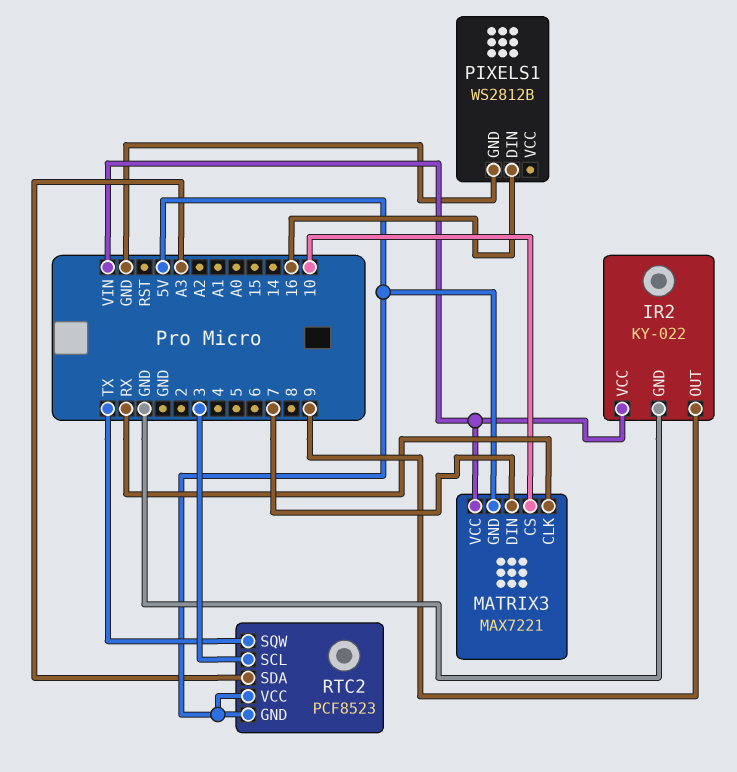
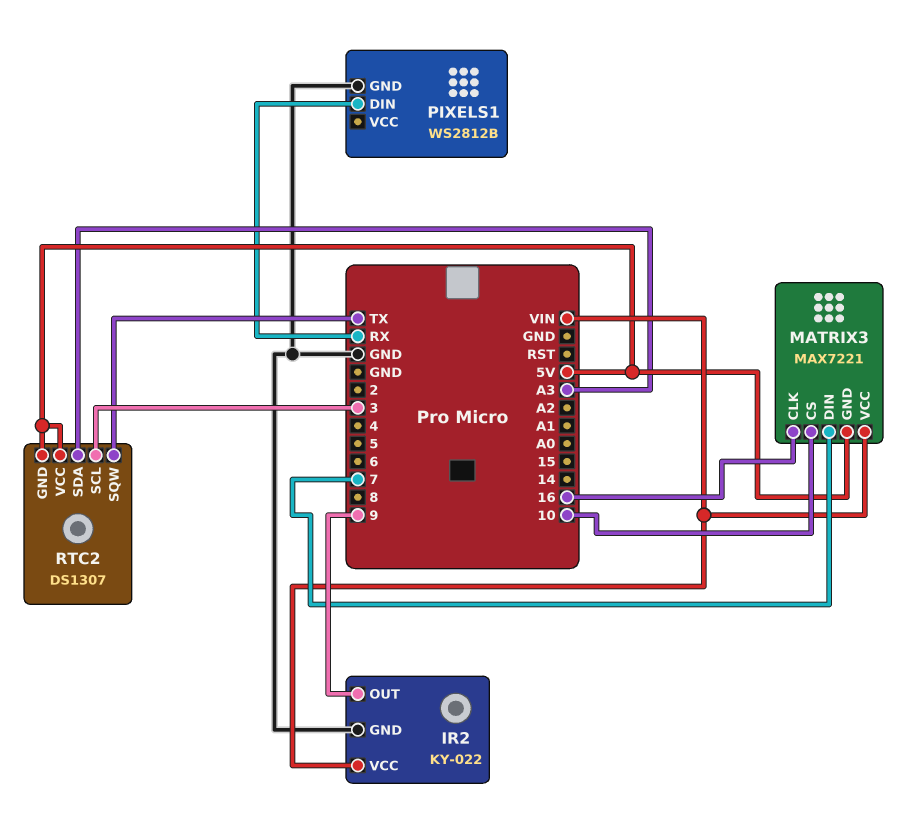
MATRIX3 pin CLK: RX -> 16
PIXELS1 pin DIN: 16 -> RX
RTC2: PCF8523 -> DS1307

